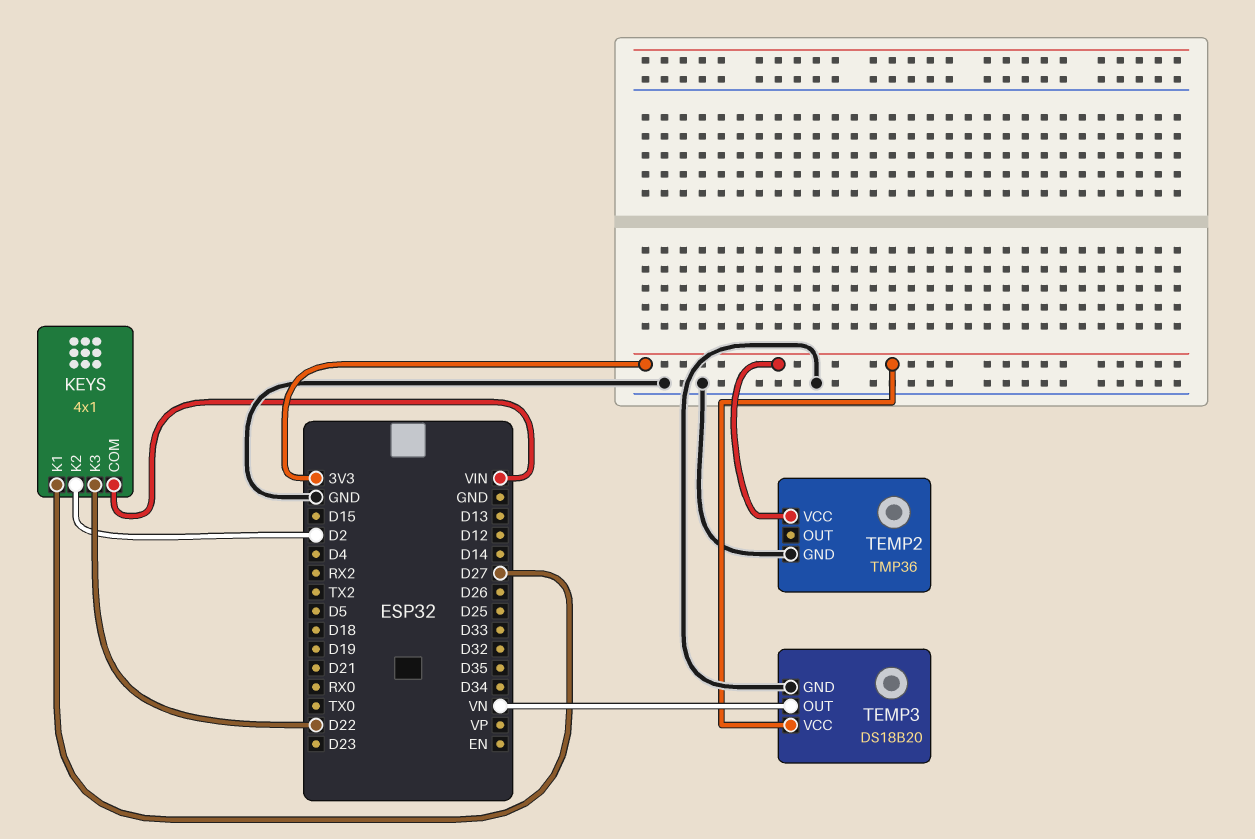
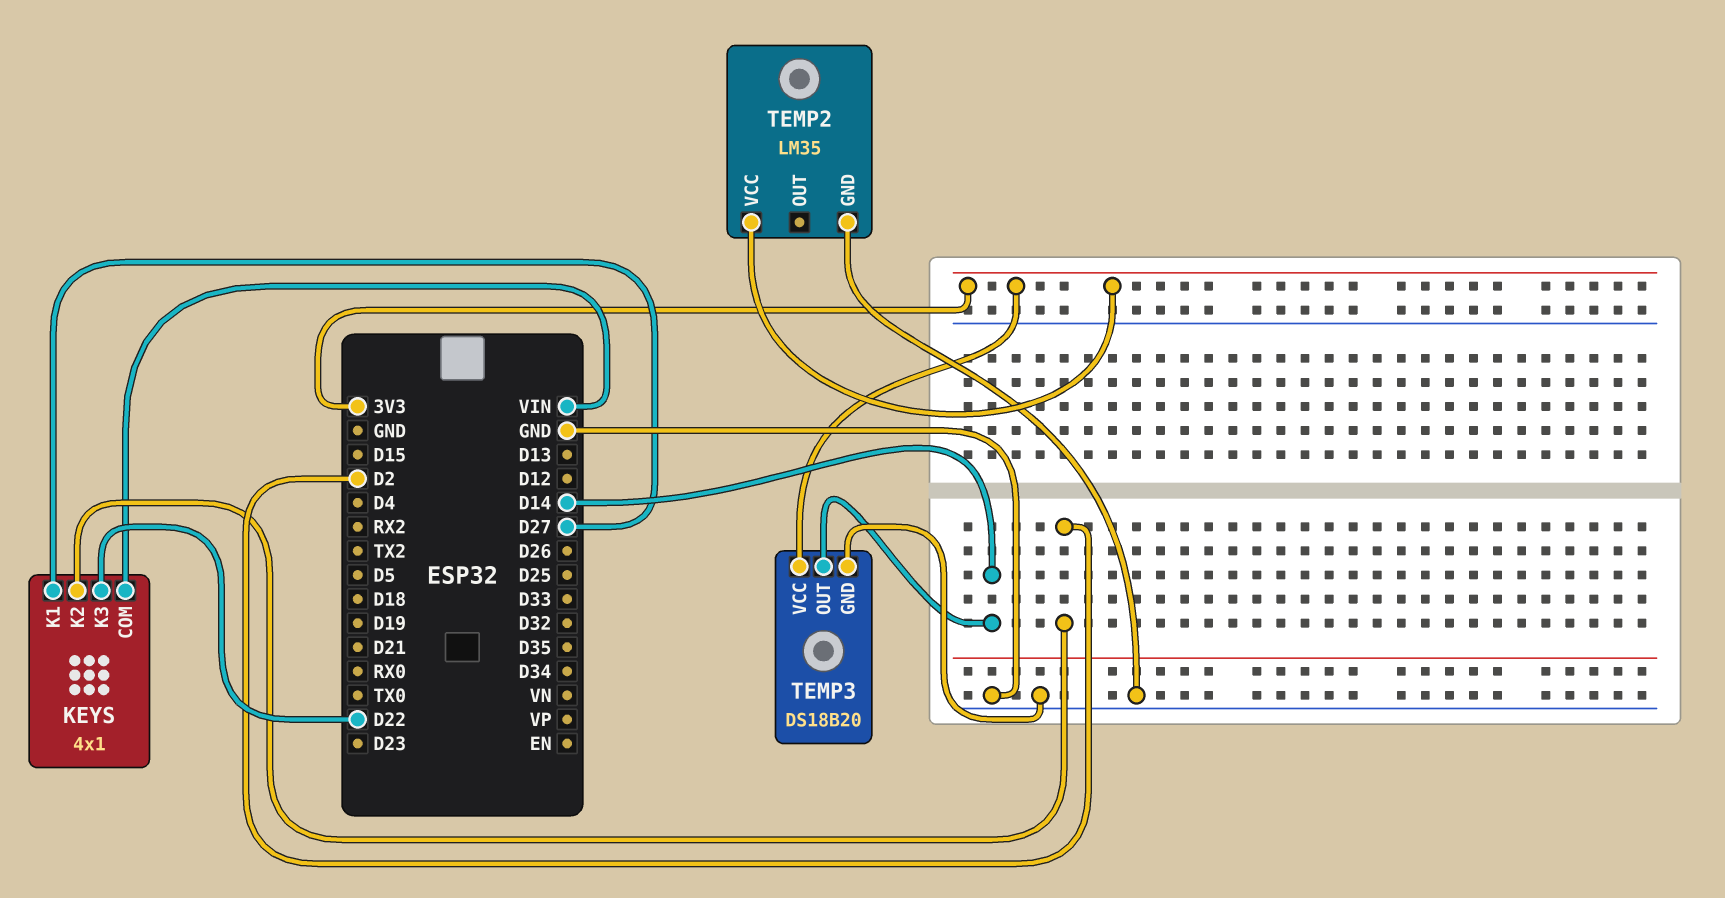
TEMP2: TMP36 -> LM35
TEMP3 pin OUT: VN -> D14

